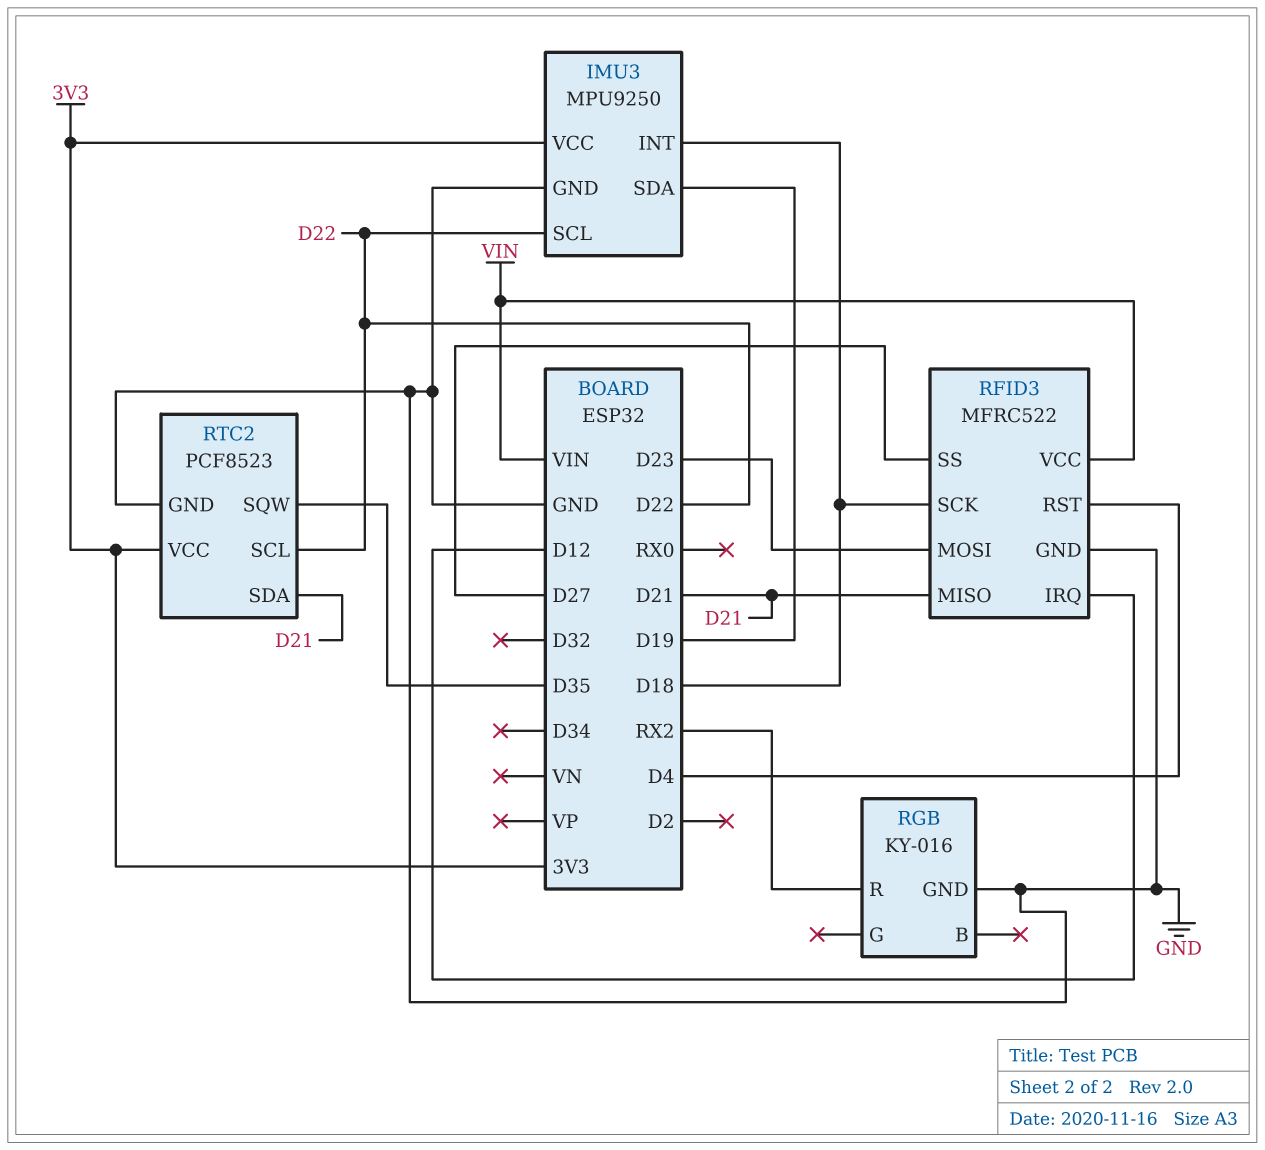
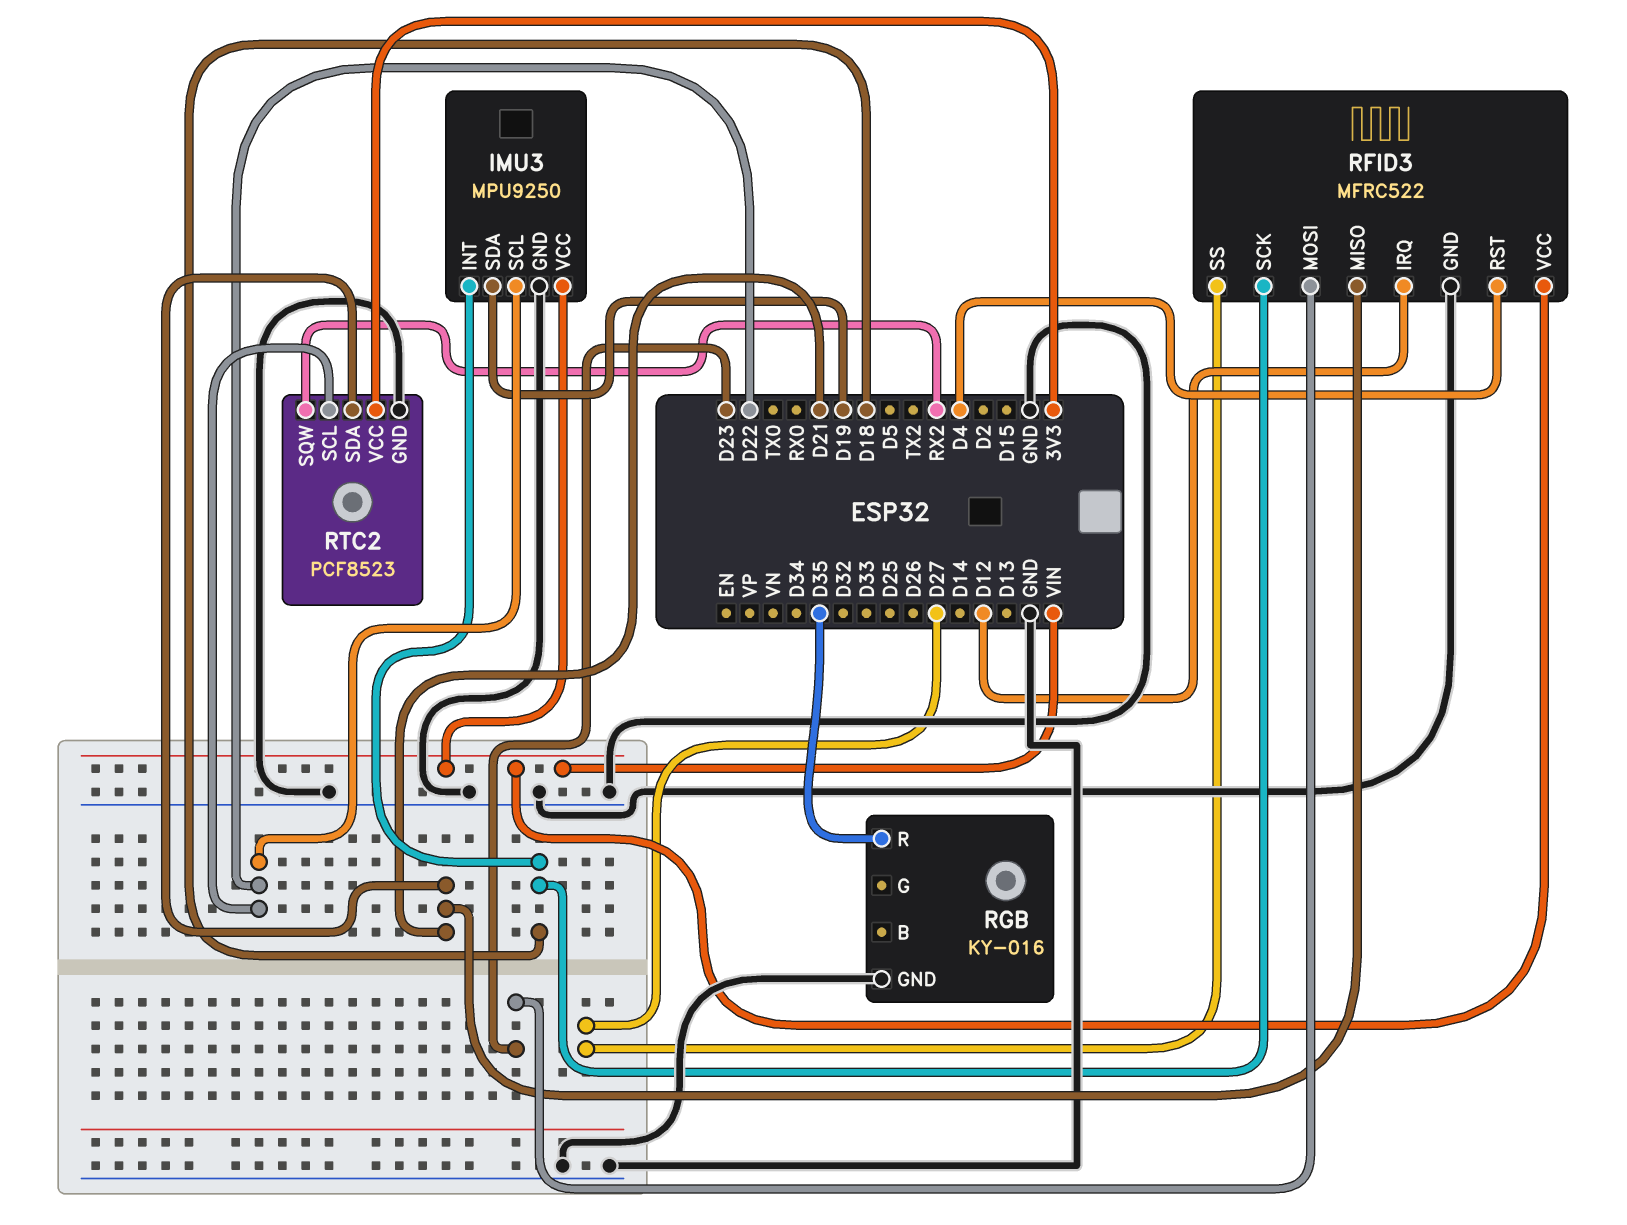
IMU3 pin VCC: 3V3 -> VIN
RGB pin R: RX2 -> D35
RTC2 pin SQW: D35 -> RX2

